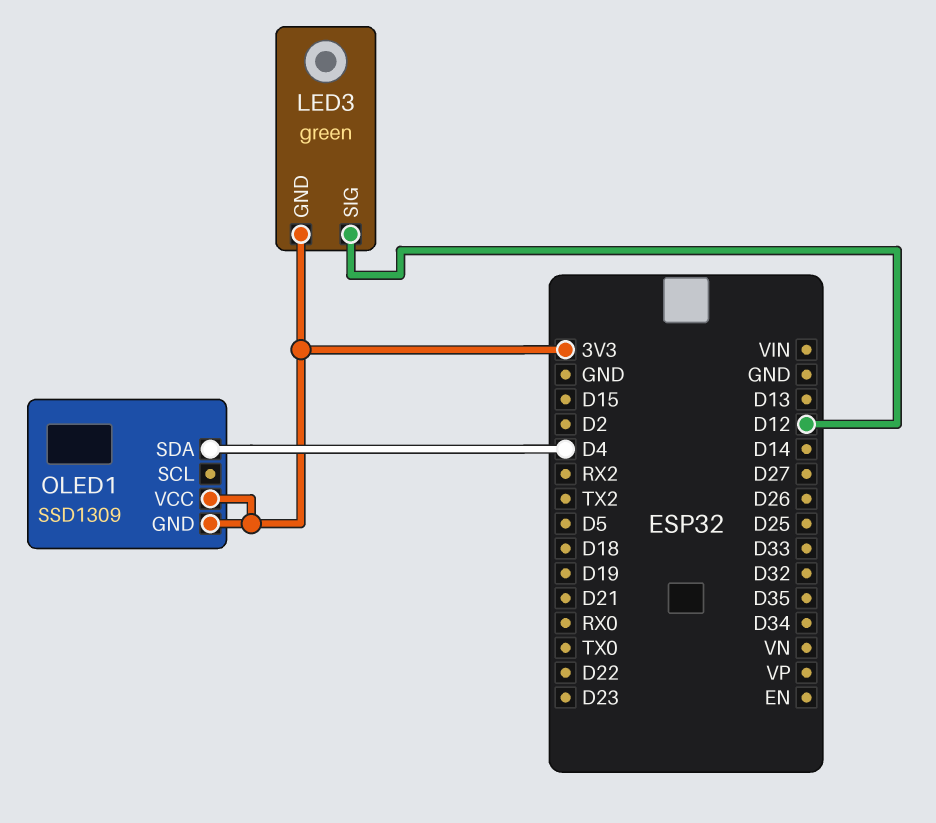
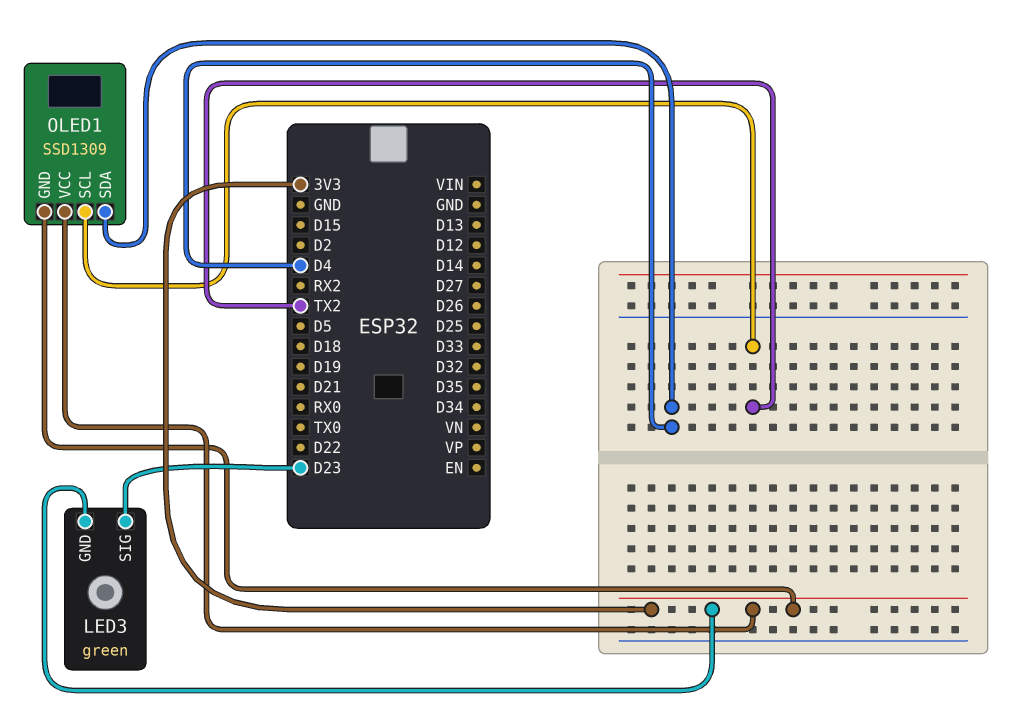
LED3 pin SIG: D12 -> D23
OLED1 pin SCL: none -> TX2

